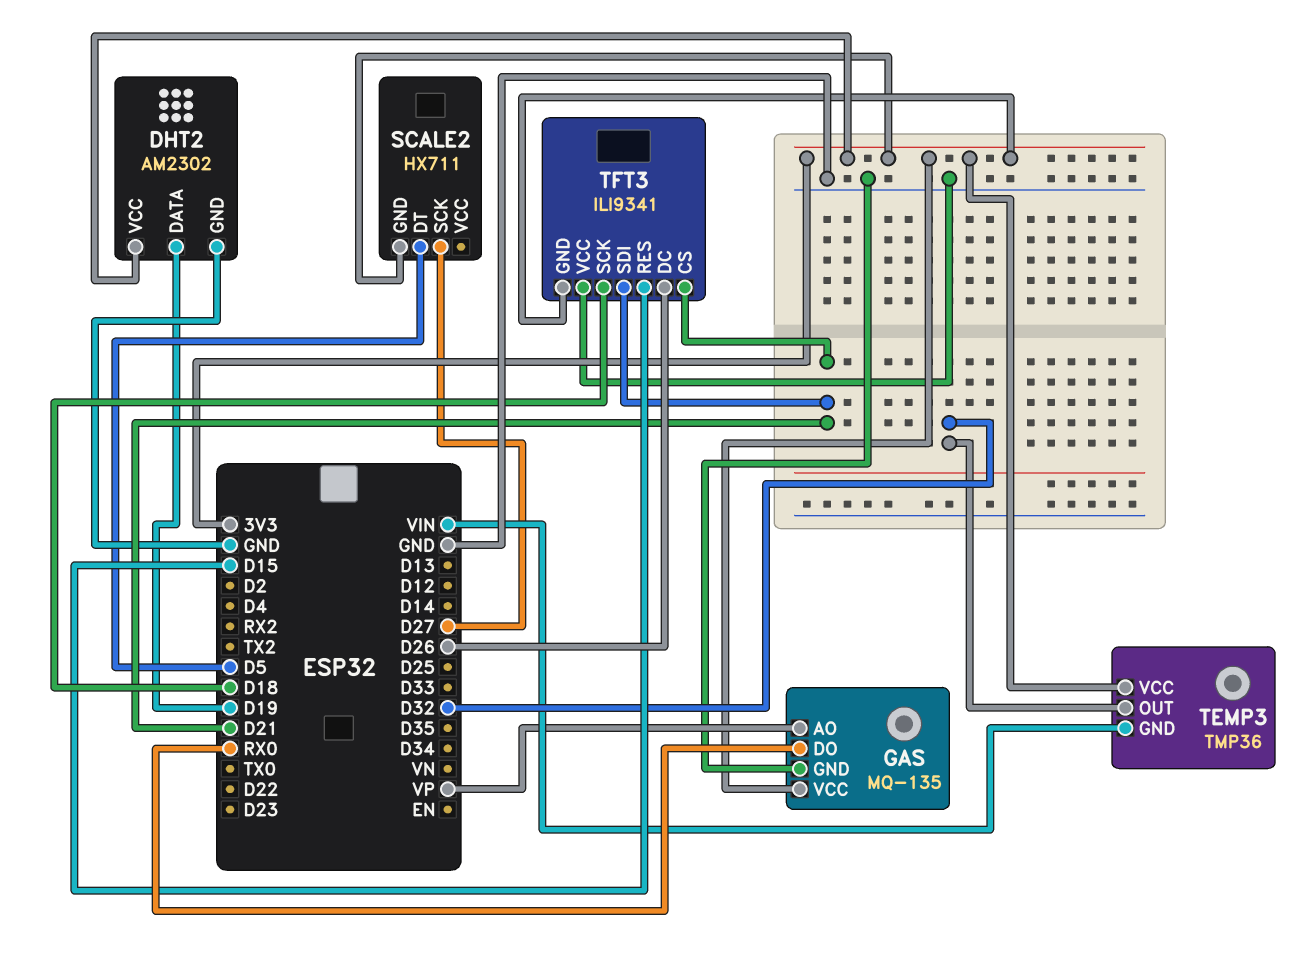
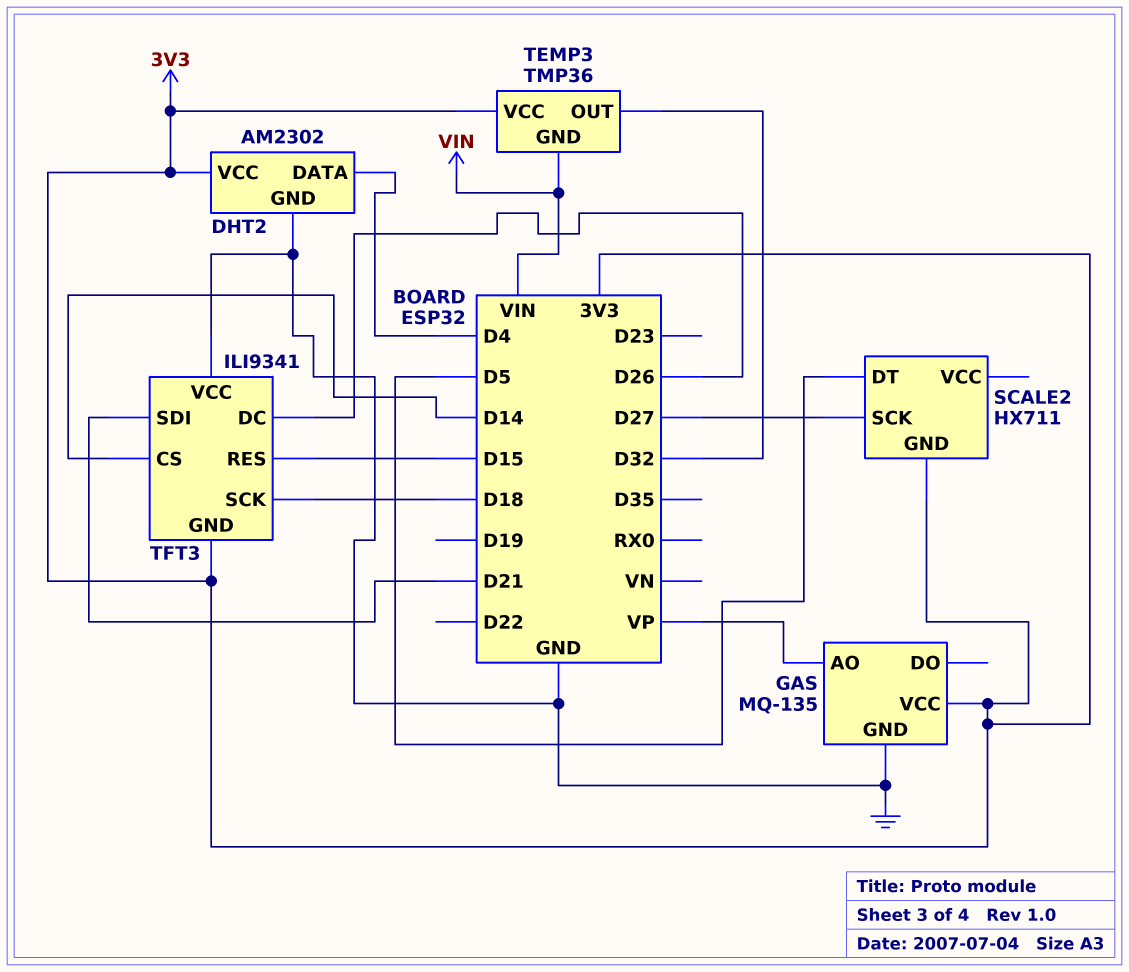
DHT2 pin DATA: D19 -> D4
GAS pin DO: RX0 -> none
TFT3 pin CS: D21 -> D14

